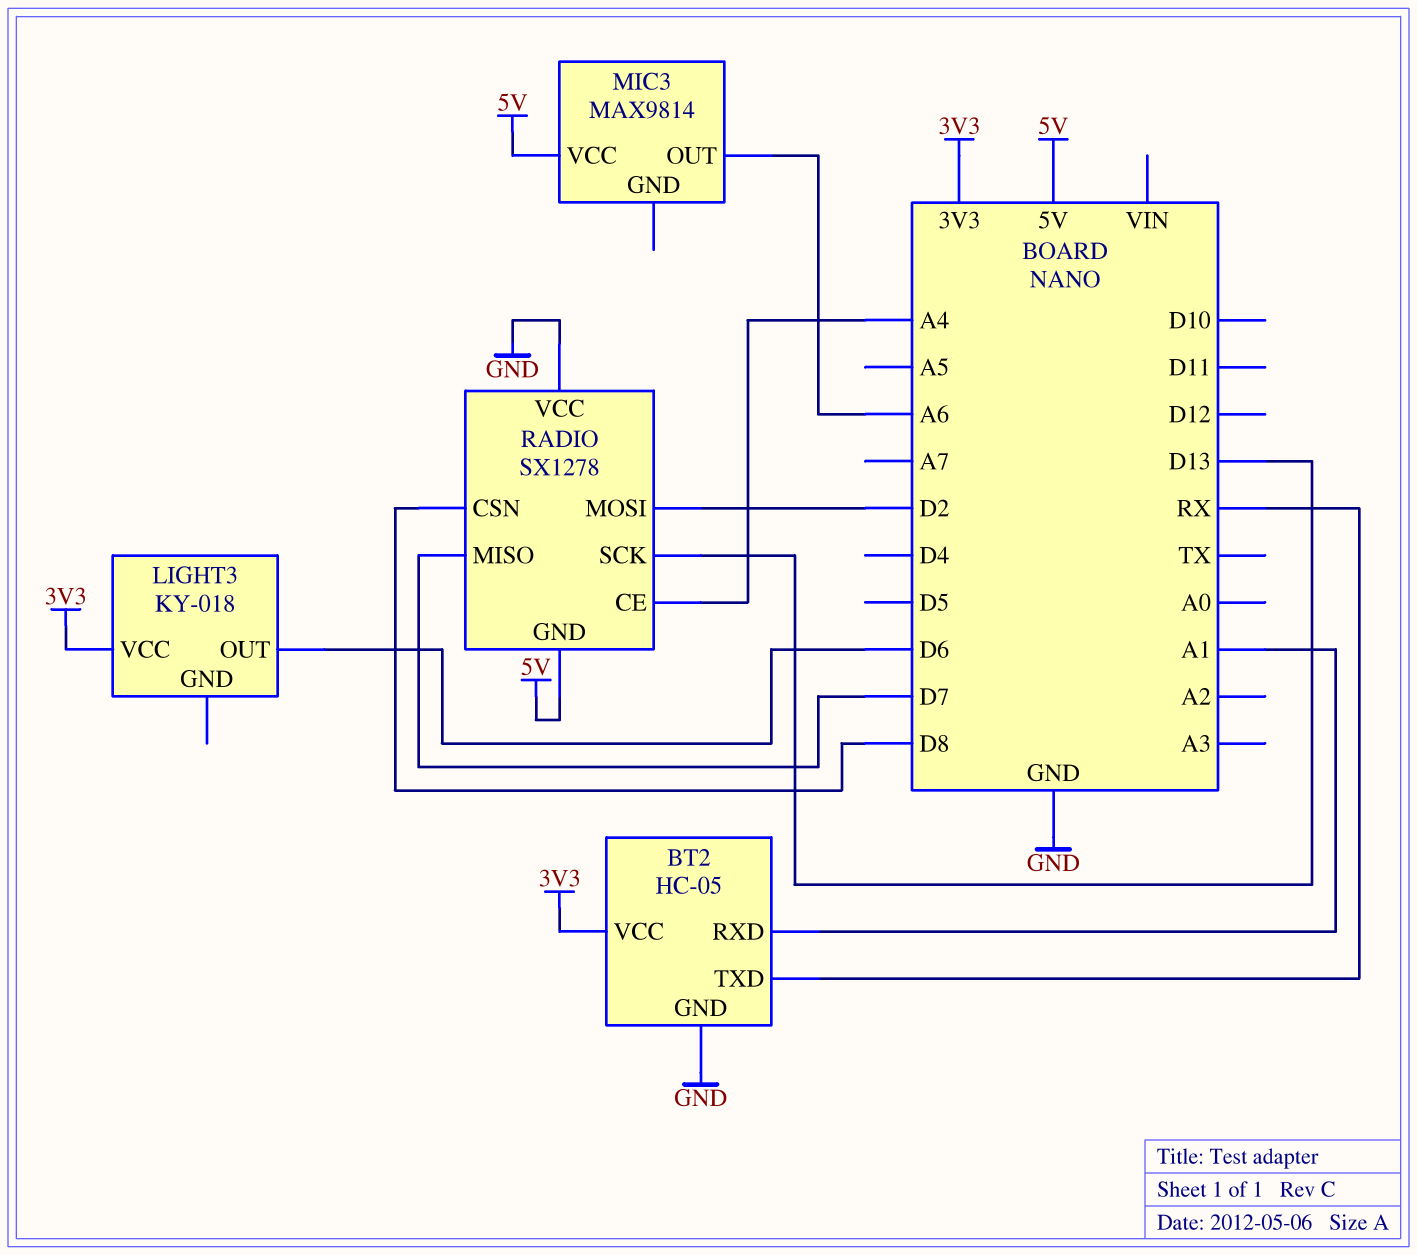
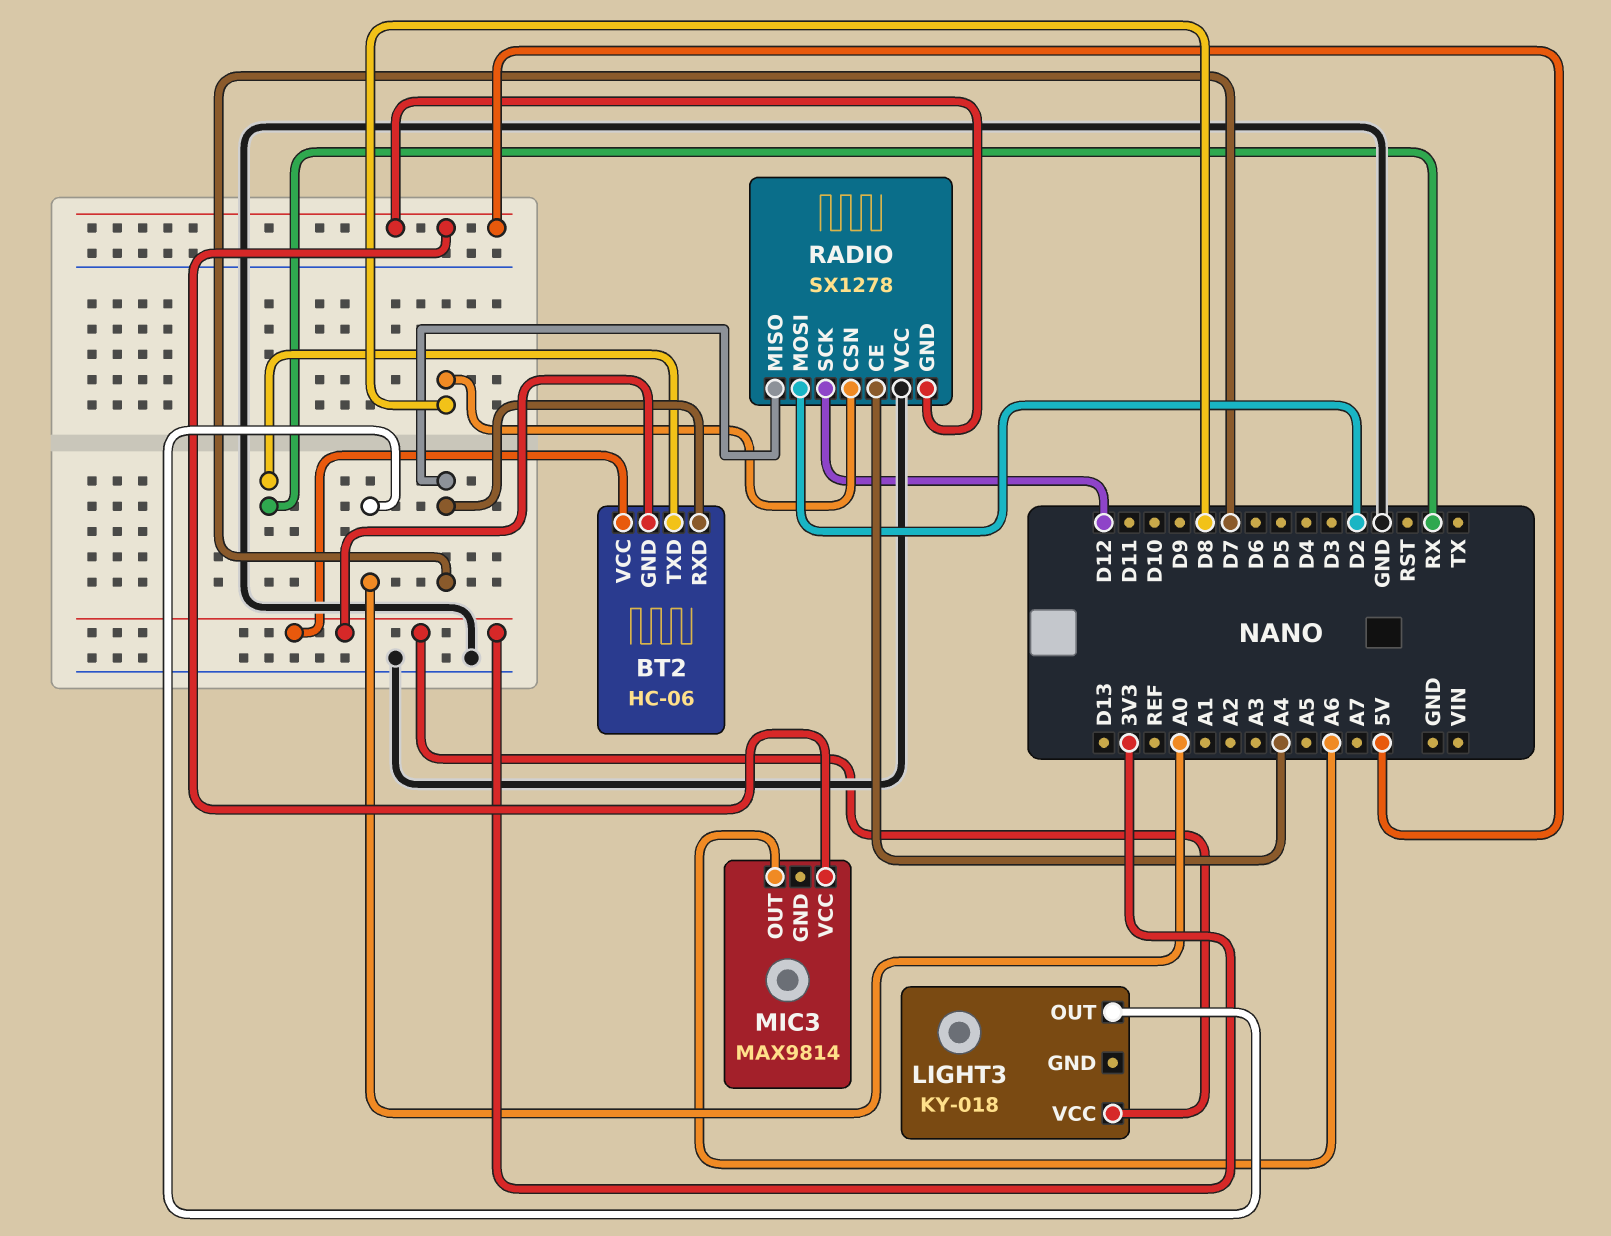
BT2: HC-05 -> HC-06
BT2 pin GND: GND -> 3V3
BT2 pin RXD: A1 -> D7
LIGHT3 pin OUT: D6 -> A0
RADIO pin SCK: D13 -> D12

